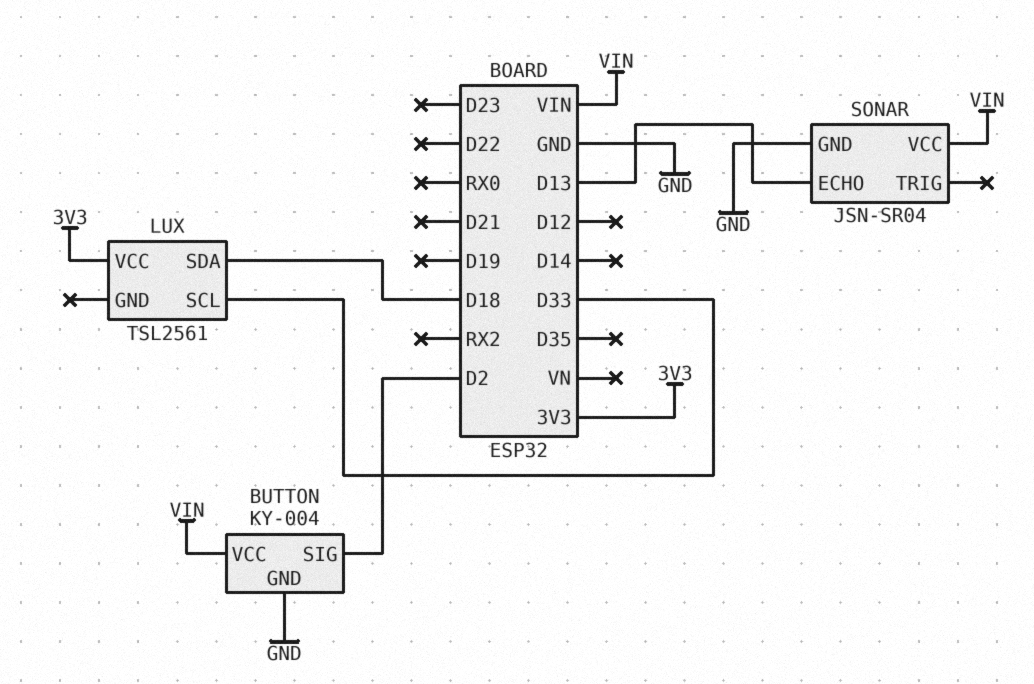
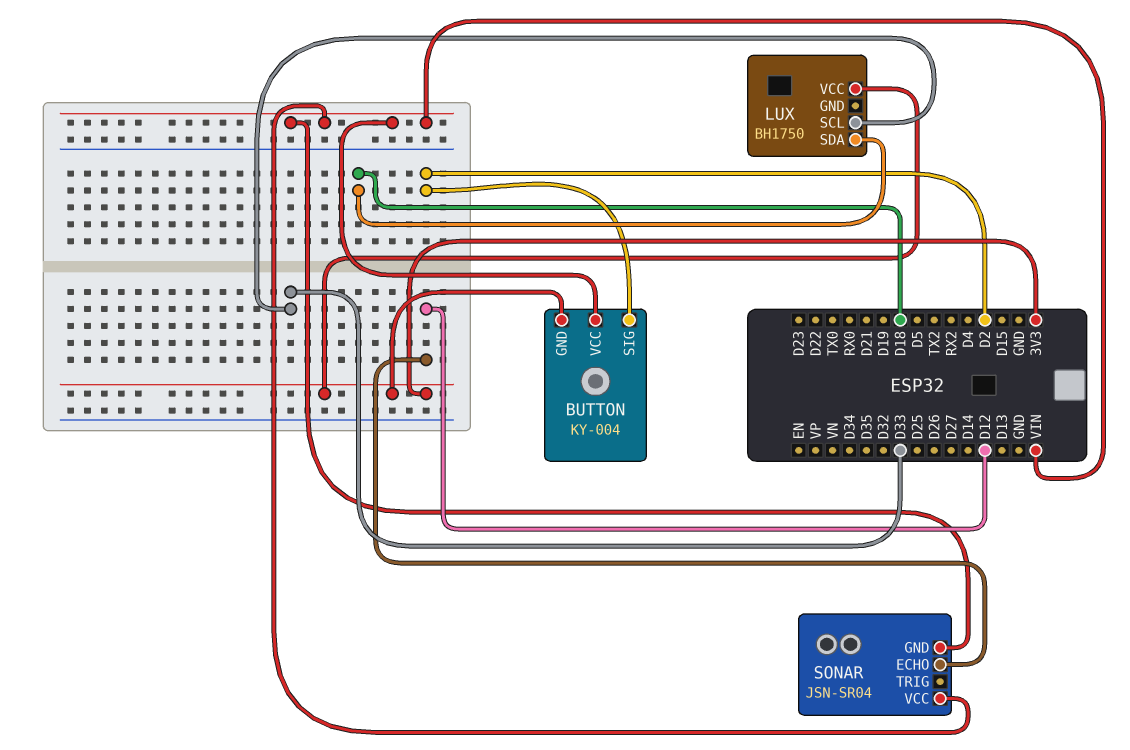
BUTTON pin GND: GND -> 3V3
LUX: TSL2561 -> BH1750
SONAR pin ECHO: D13 -> D12
SONAR pin GND: GND -> VIN

